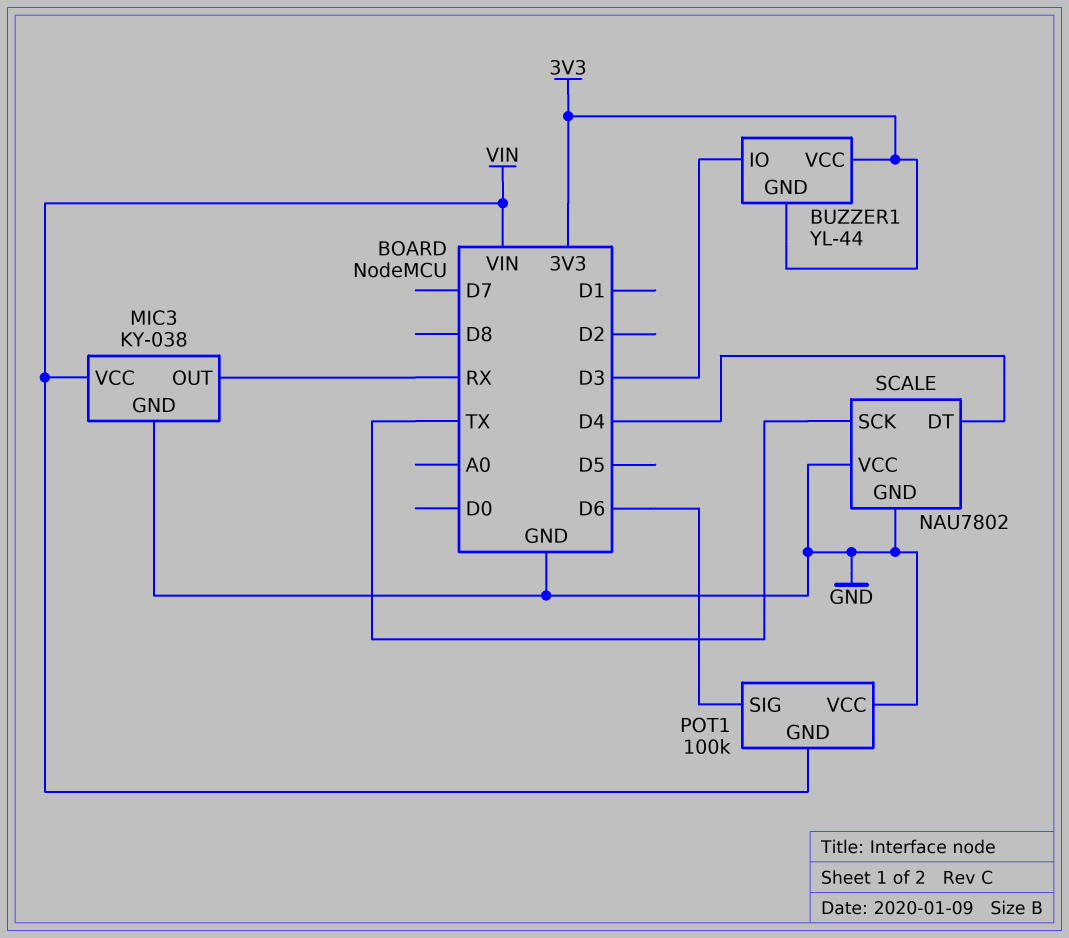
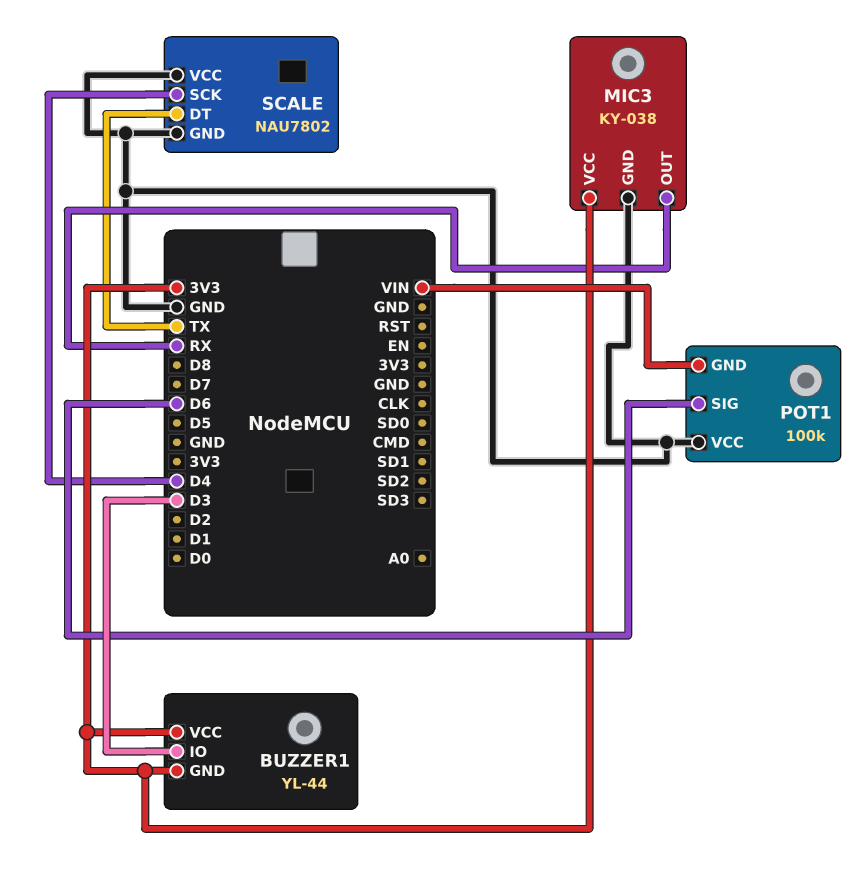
MIC3 pin VCC: VIN -> 3V3
SCALE pin DT: D4 -> TX
SCALE pin SCK: TX -> D4

